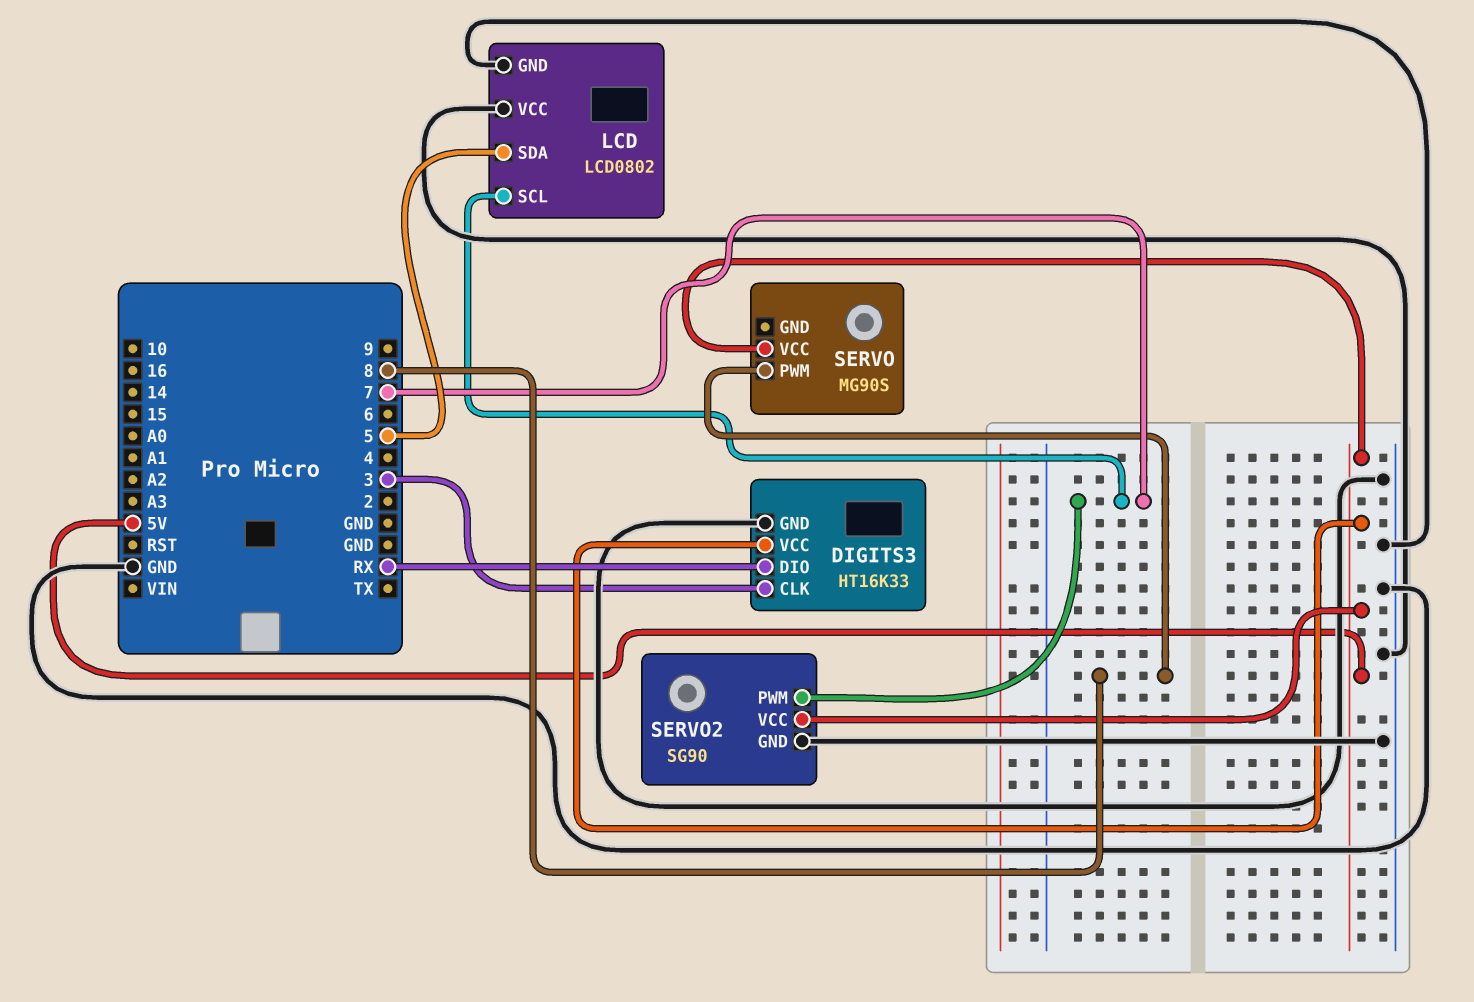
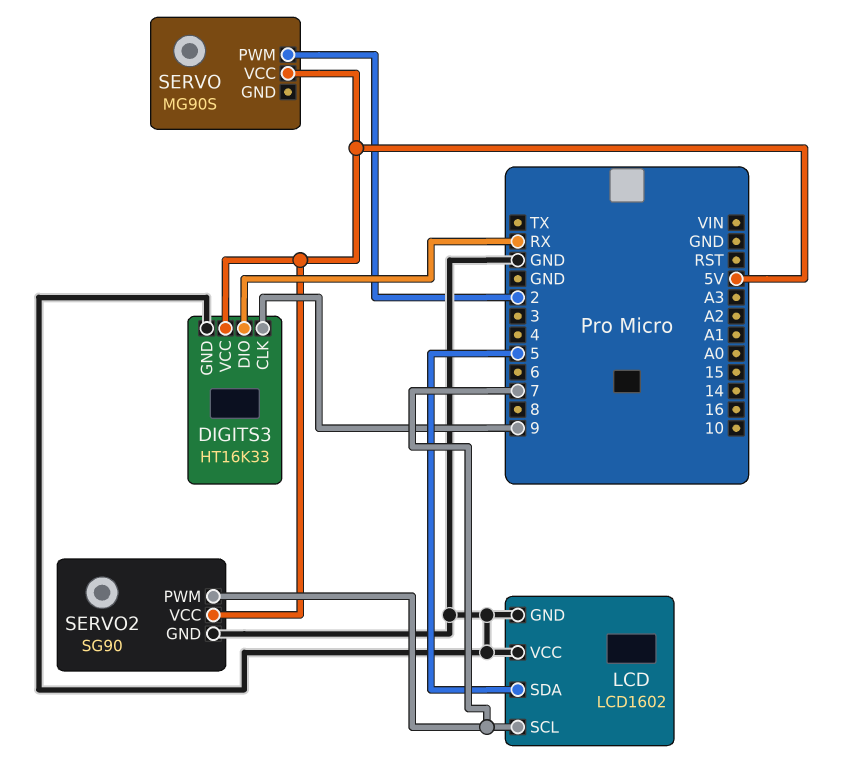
DIGITS3 pin CLK: 3 -> 9
LCD: LCD0802 -> LCD1602
SERVO pin PWM: 8 -> 2

